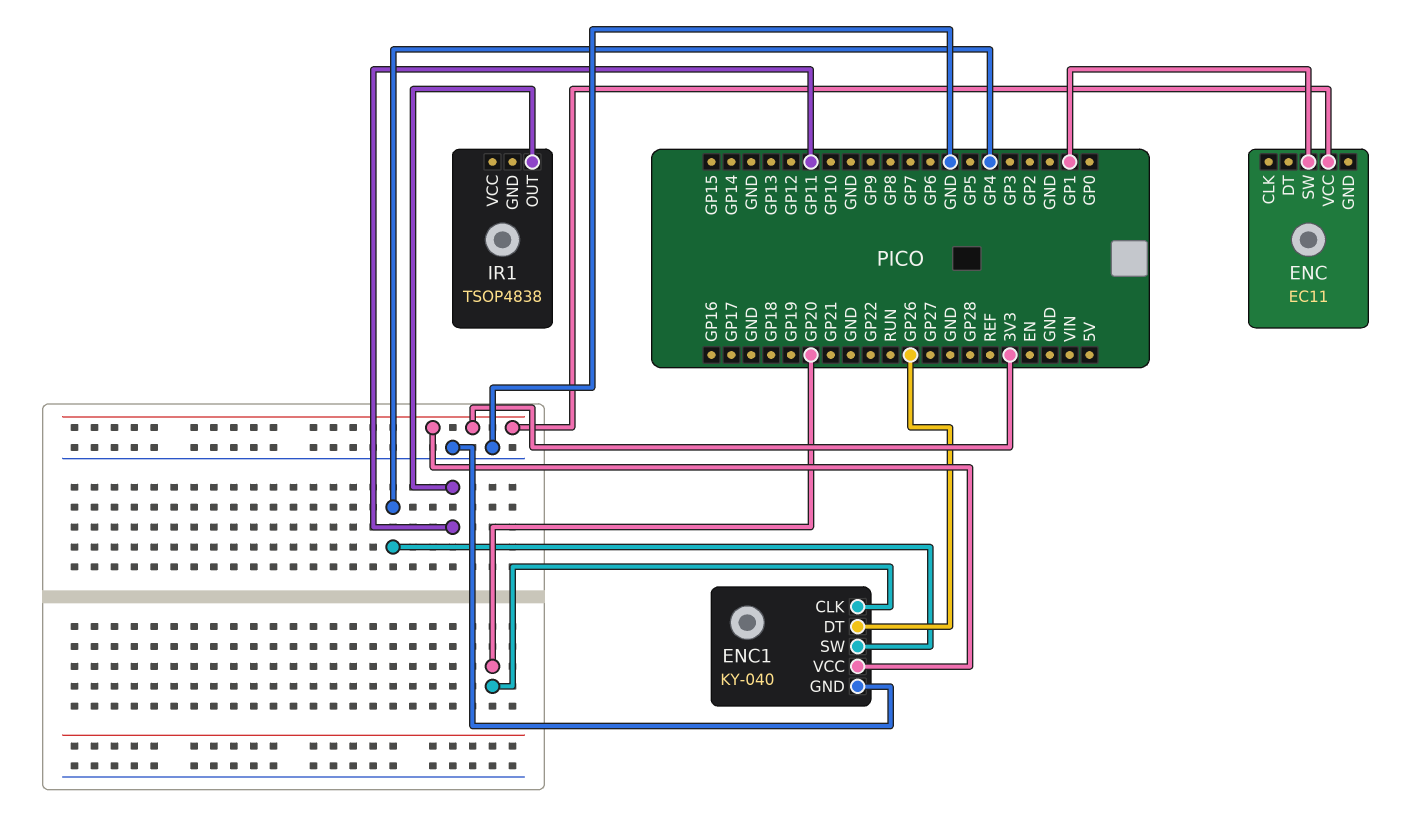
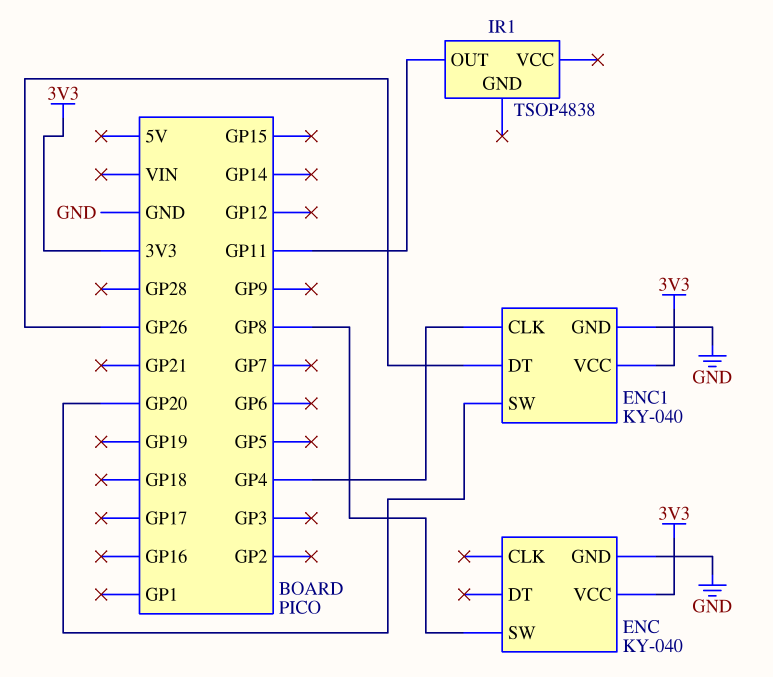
ENC: EC11 -> KY-040
ENC pin GND: none -> GND
ENC pin SW: GP1 -> GP8
ENC1 pin CLK: GP20 -> GP4
ENC1 pin SW: GP4 -> GP20

